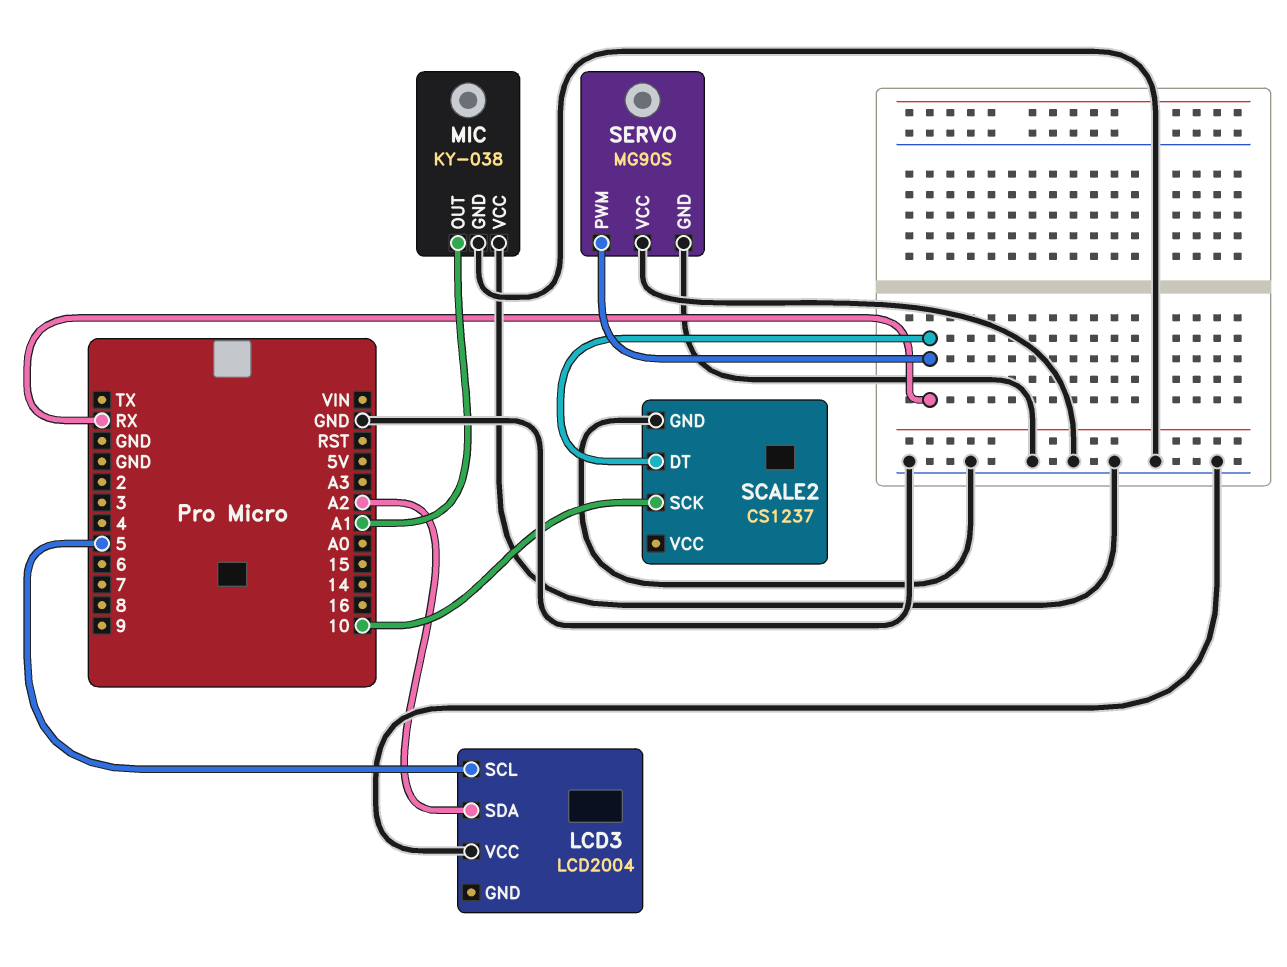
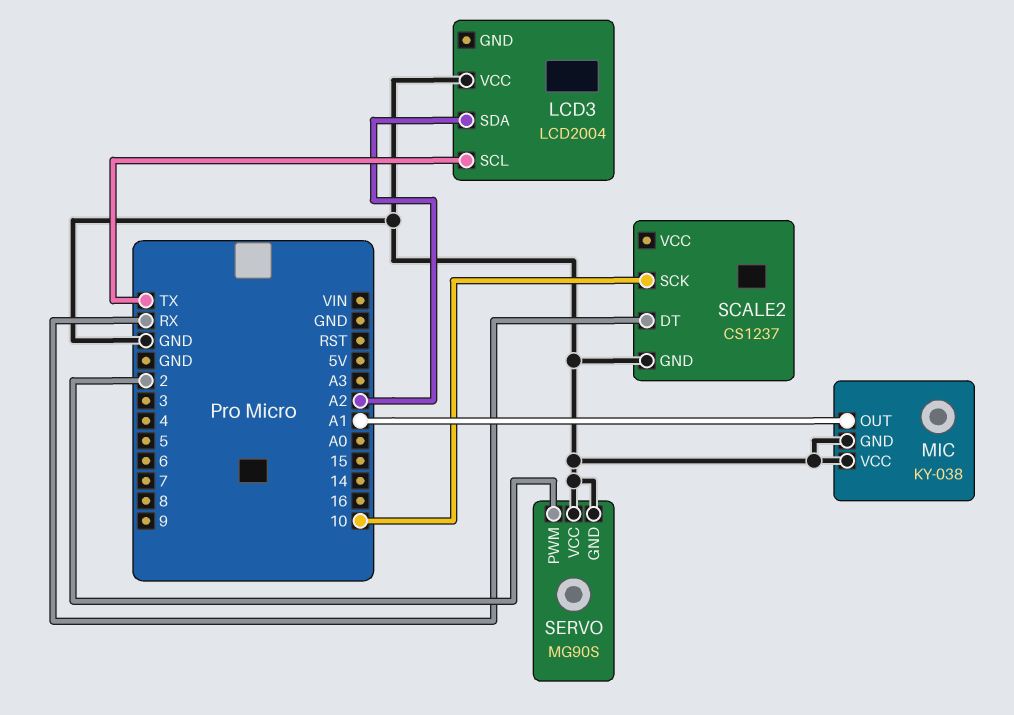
LCD3 pin SCL: 5 -> TX
SERVO pin PWM: RX -> 2

